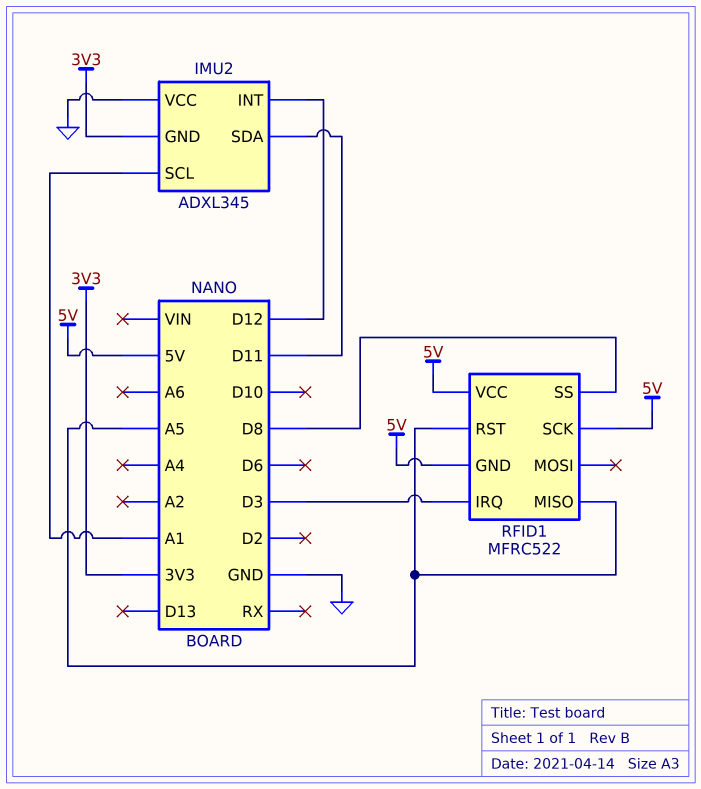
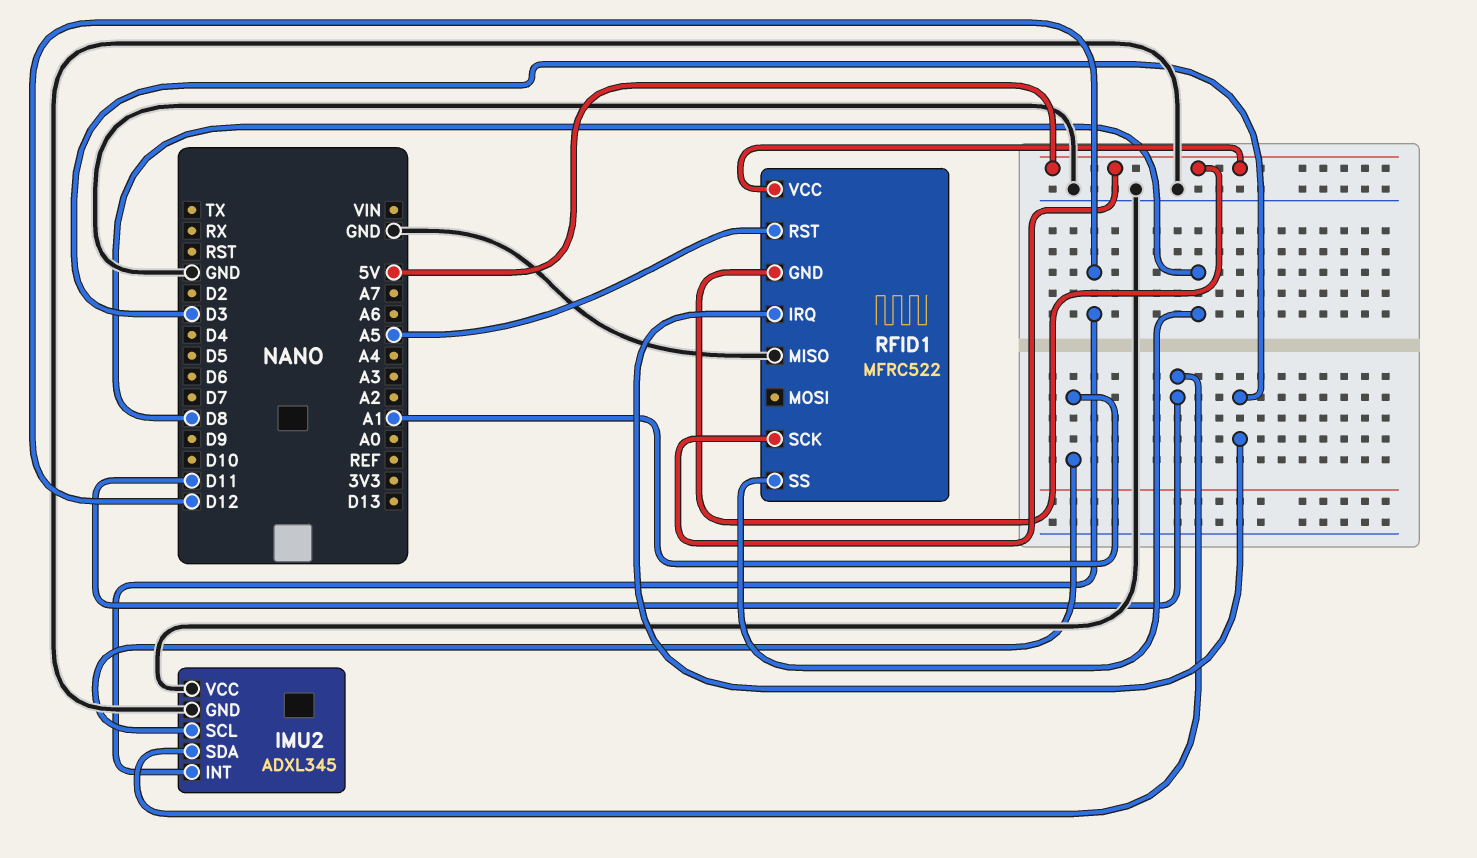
IMU2 pin GND: 3V3 -> GND
RFID1 pin MISO: A5 -> GND

